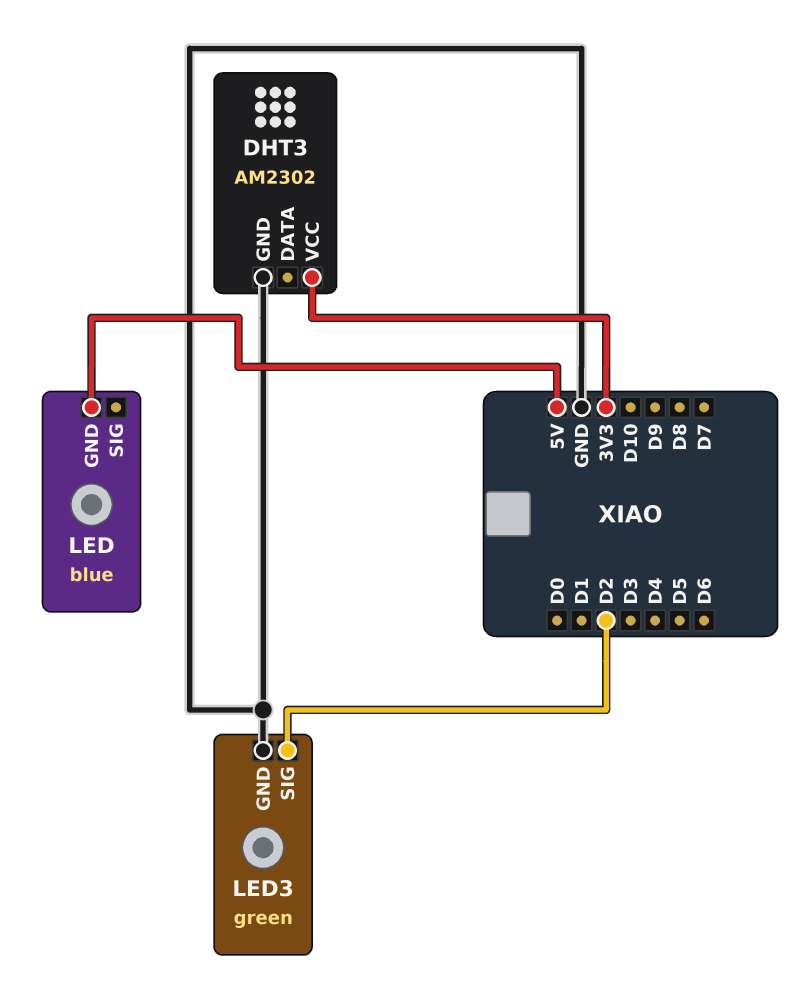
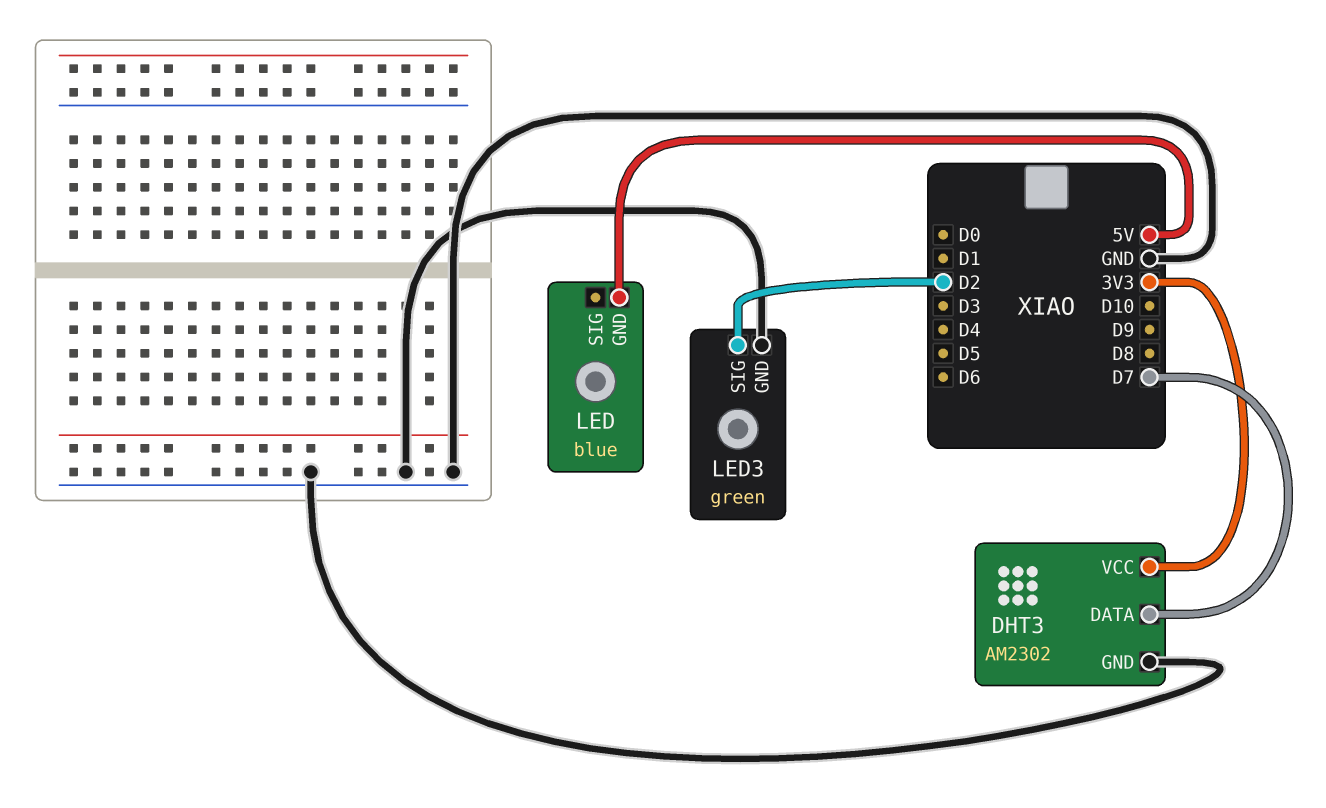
DHT3 pin DATA: none -> D7

